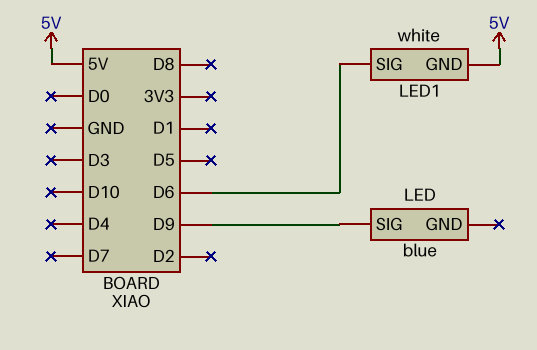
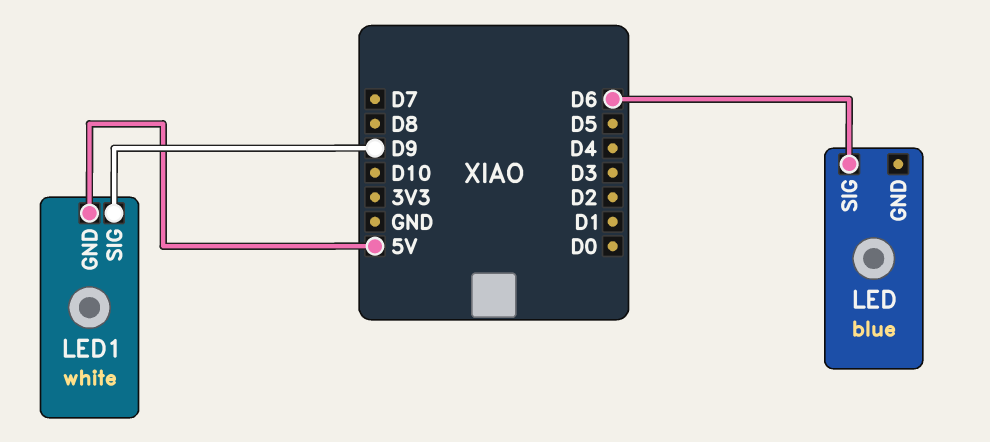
LED pin SIG: D9 -> D6
LED1 pin SIG: D6 -> D9

